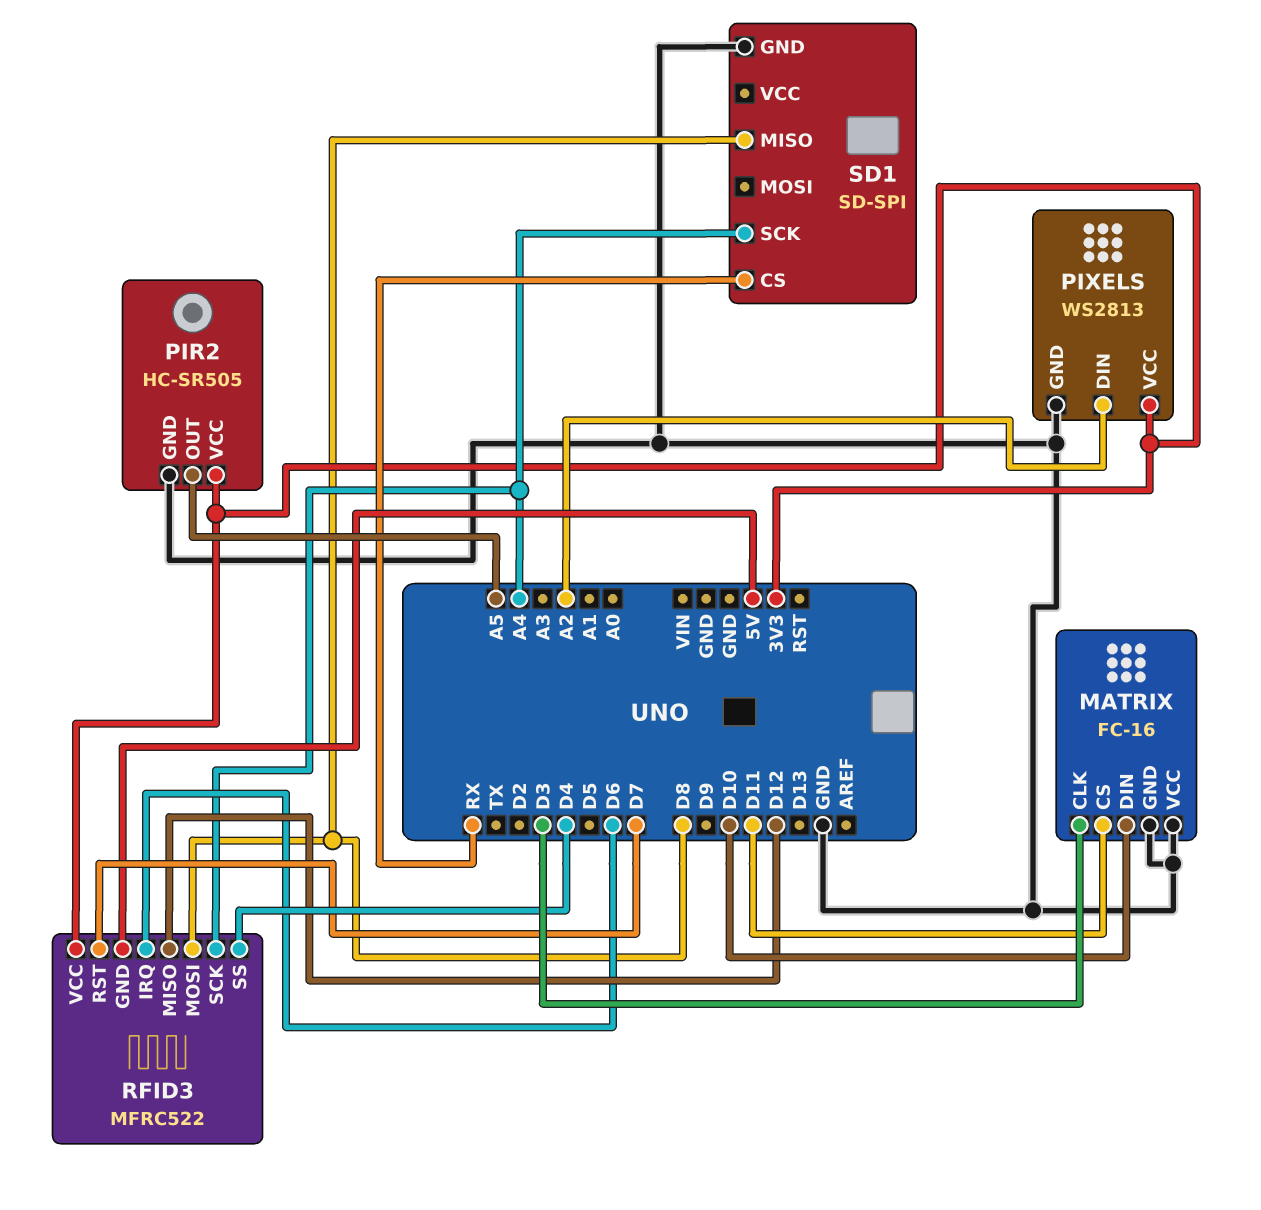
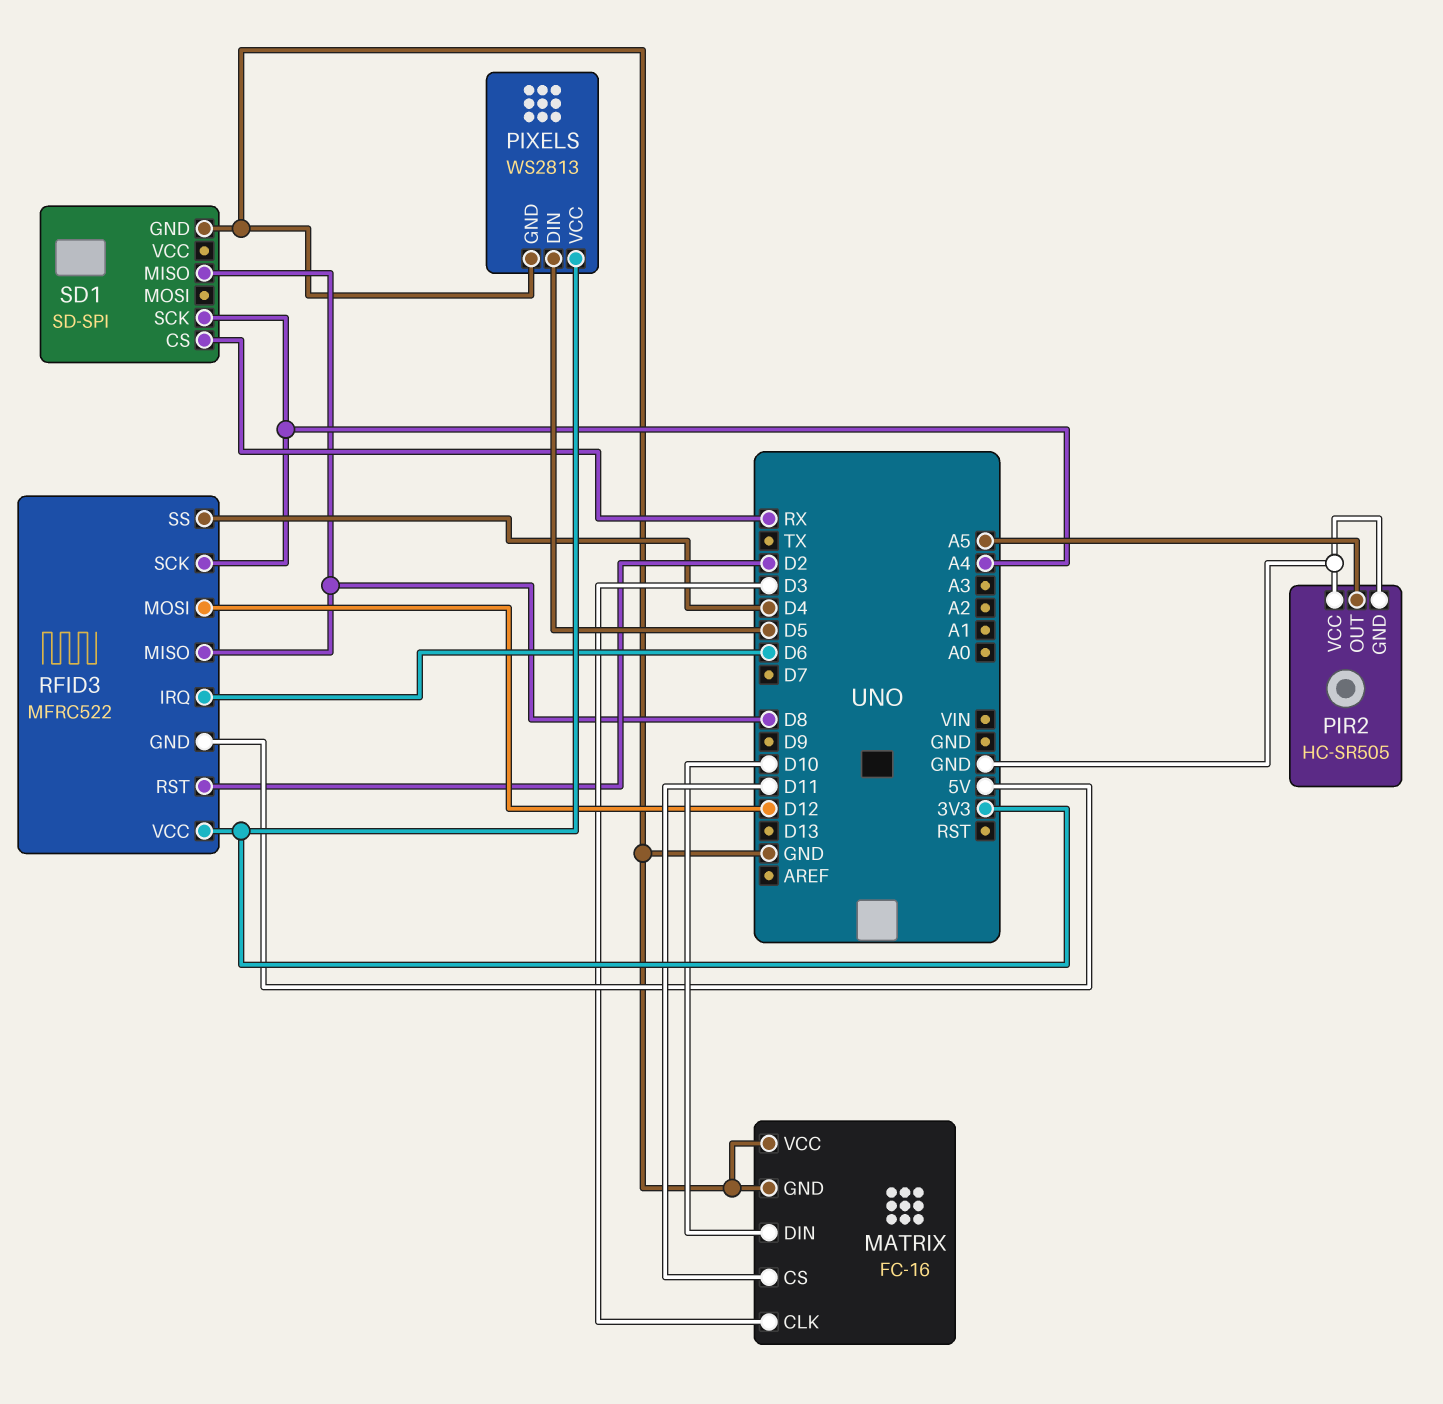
PIR2 pin VCC: 3V3 -> GND
PIXELS pin DIN: A2 -> D5
RFID3 pin MISO: D12 -> D8
RFID3 pin MOSI: D8 -> D12
RFID3 pin RST: D7 -> D2

